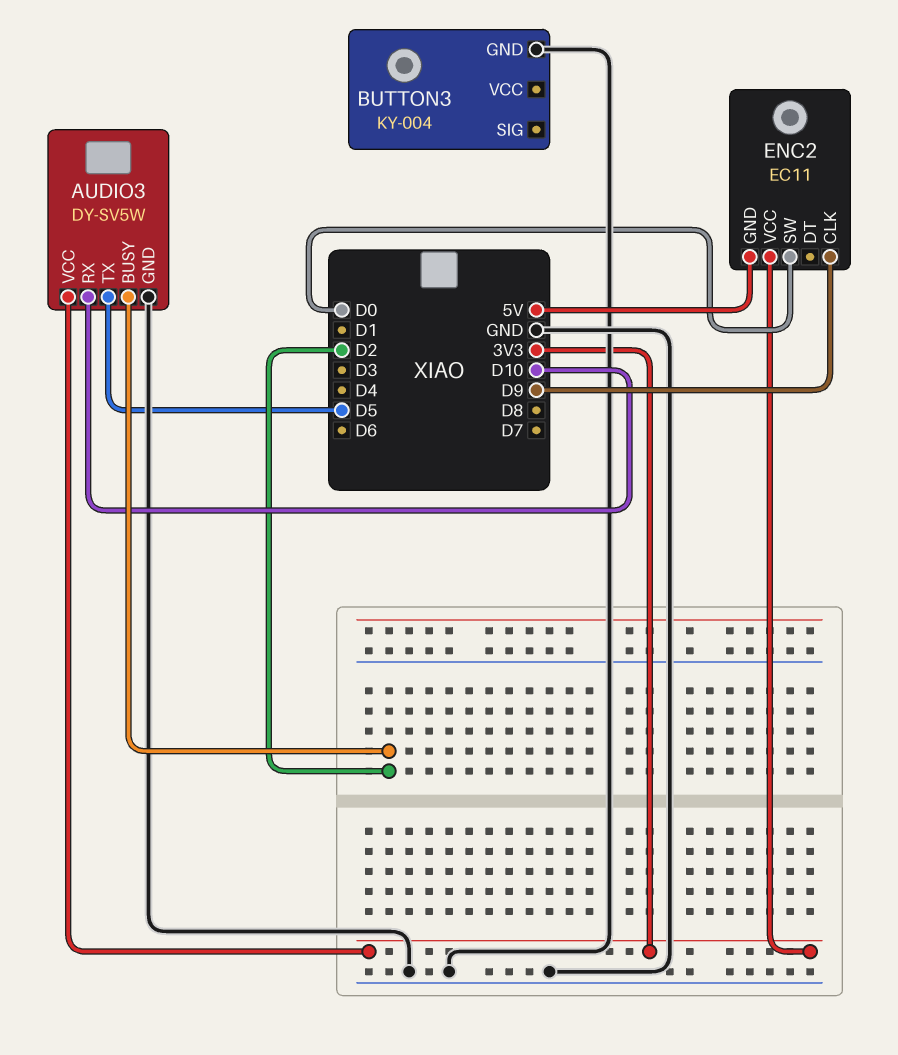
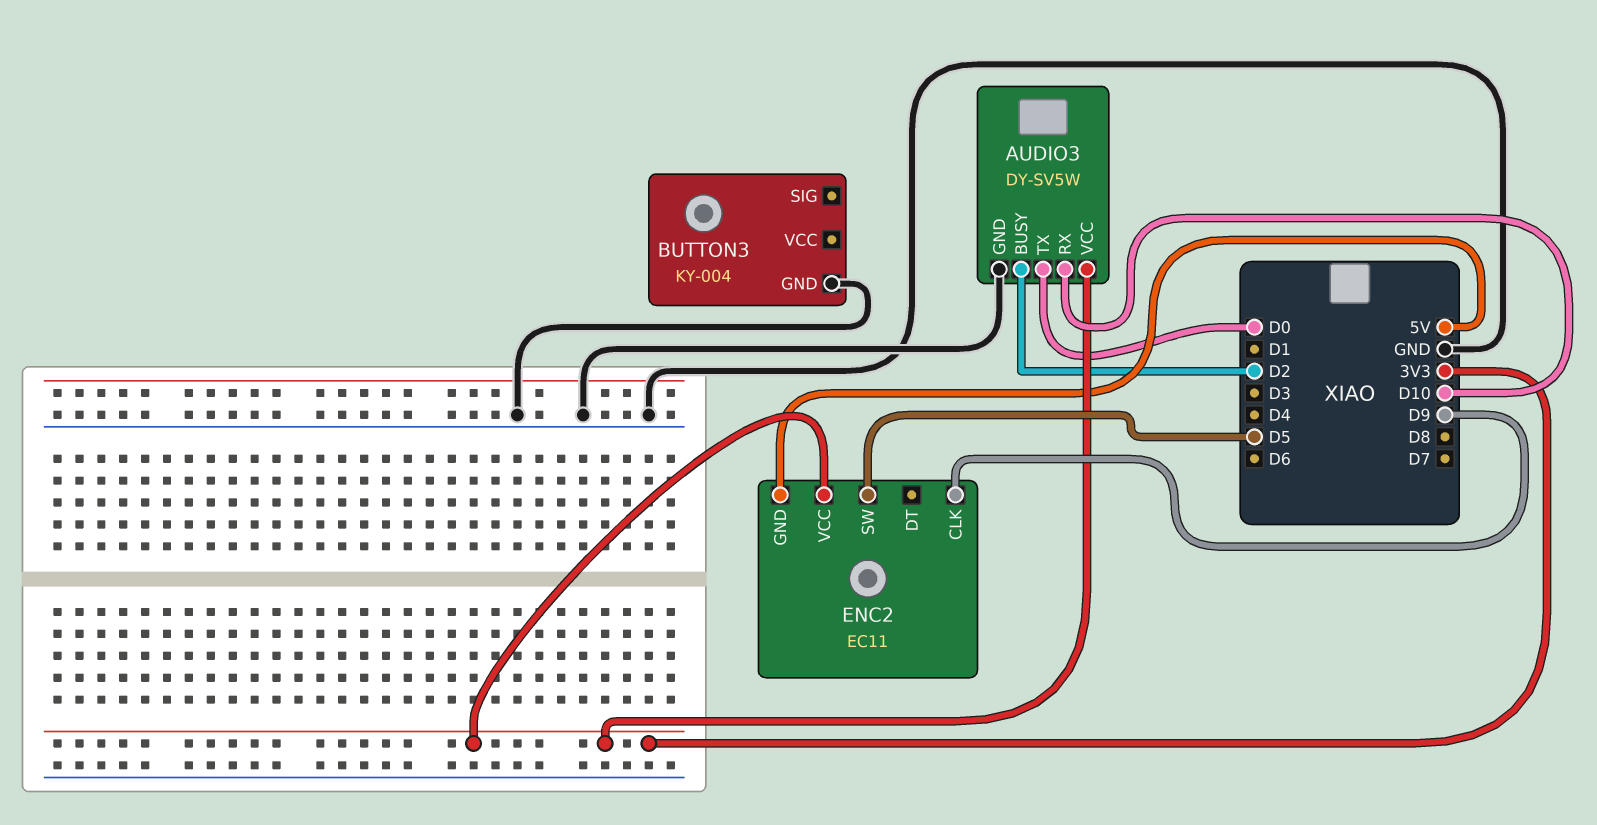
AUDIO3 pin TX: D5 -> D0
ENC2 pin SW: D0 -> D5

